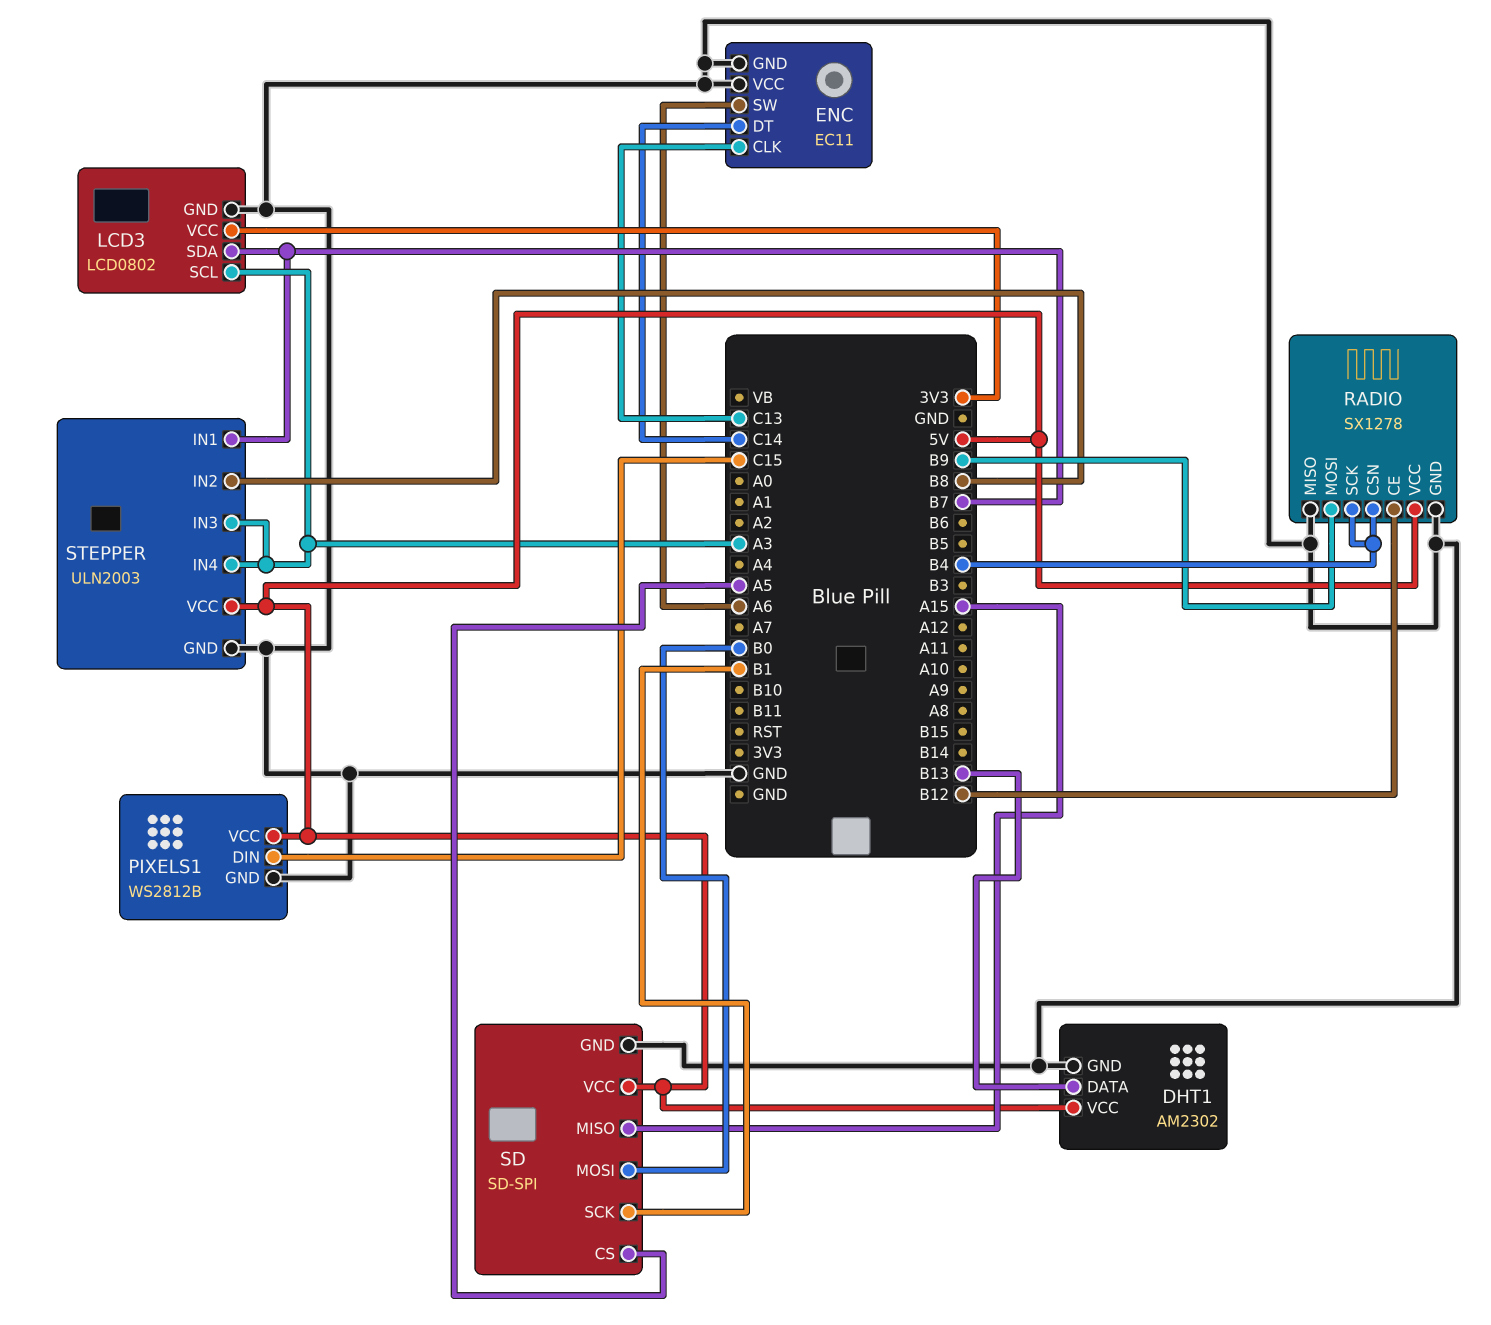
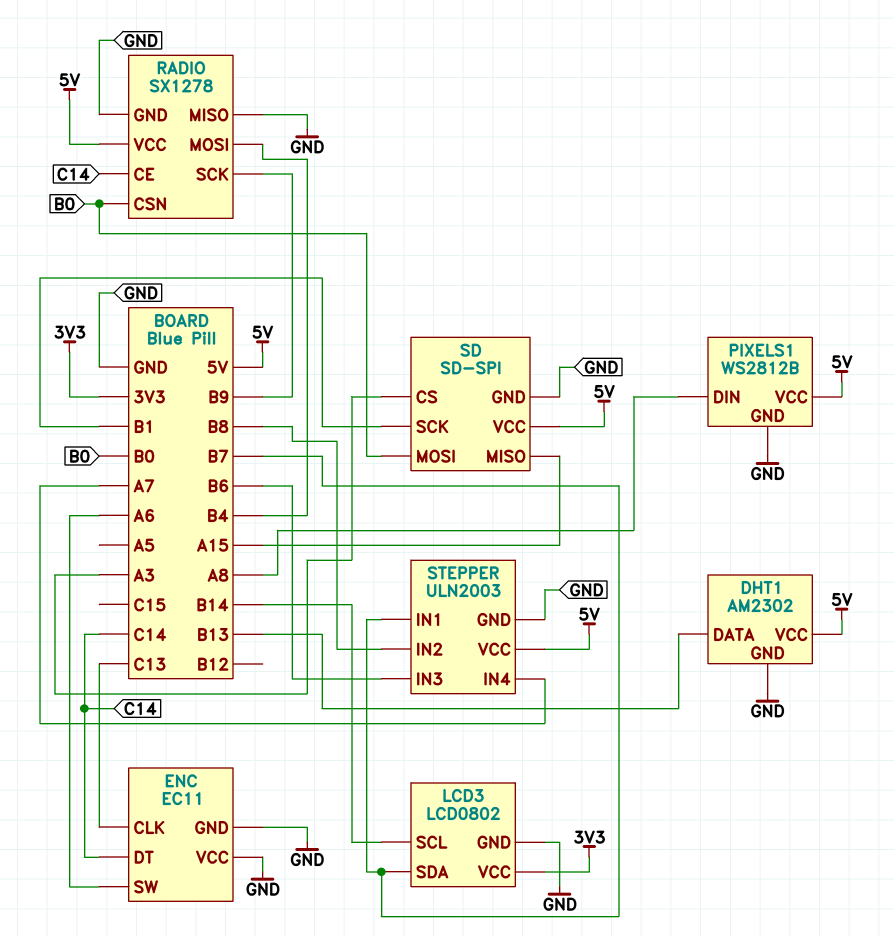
LCD3 pin SCL: A3 -> B14
PIXELS1 pin DIN: C15 -> A8
RADIO pin CE: B12 -> C14
RADIO pin CSN: B4 -> B0
RADIO pin MOSI: B9 -> B4
RADIO pin SCK: B4 -> B9
SD pin CS: A5 -> A3
STEPPER pin IN3: A3 -> B6
STEPPER pin IN4: A3 -> A7

